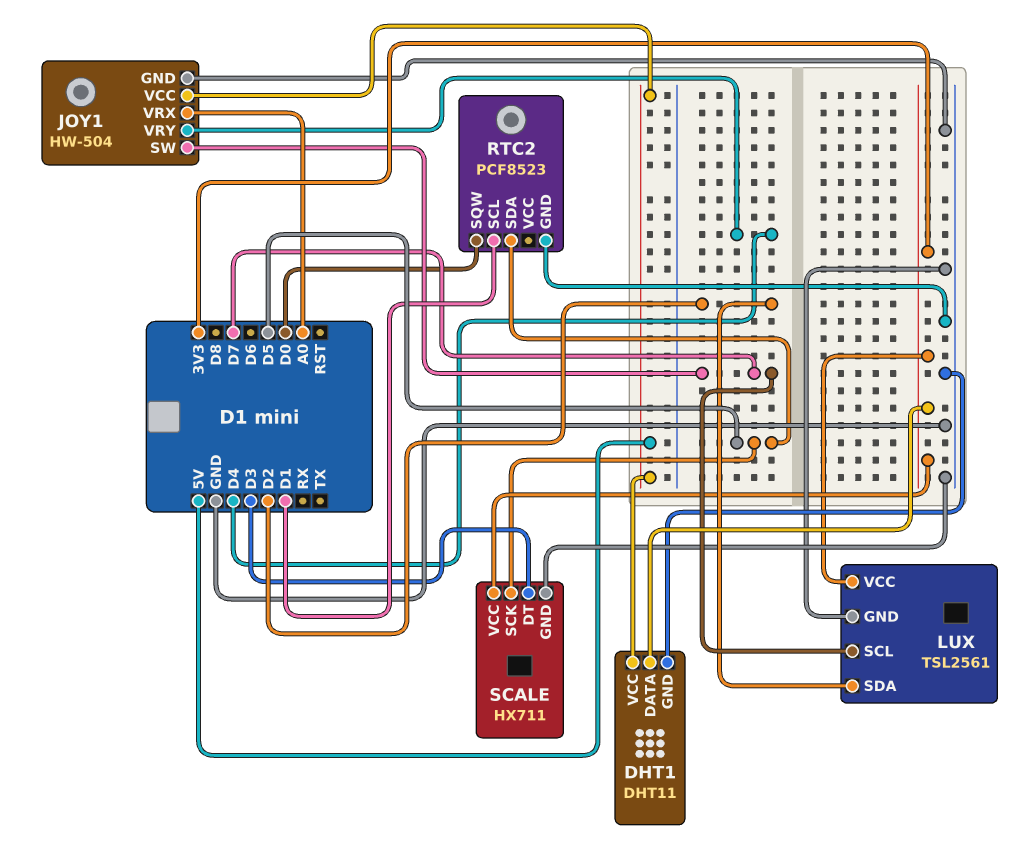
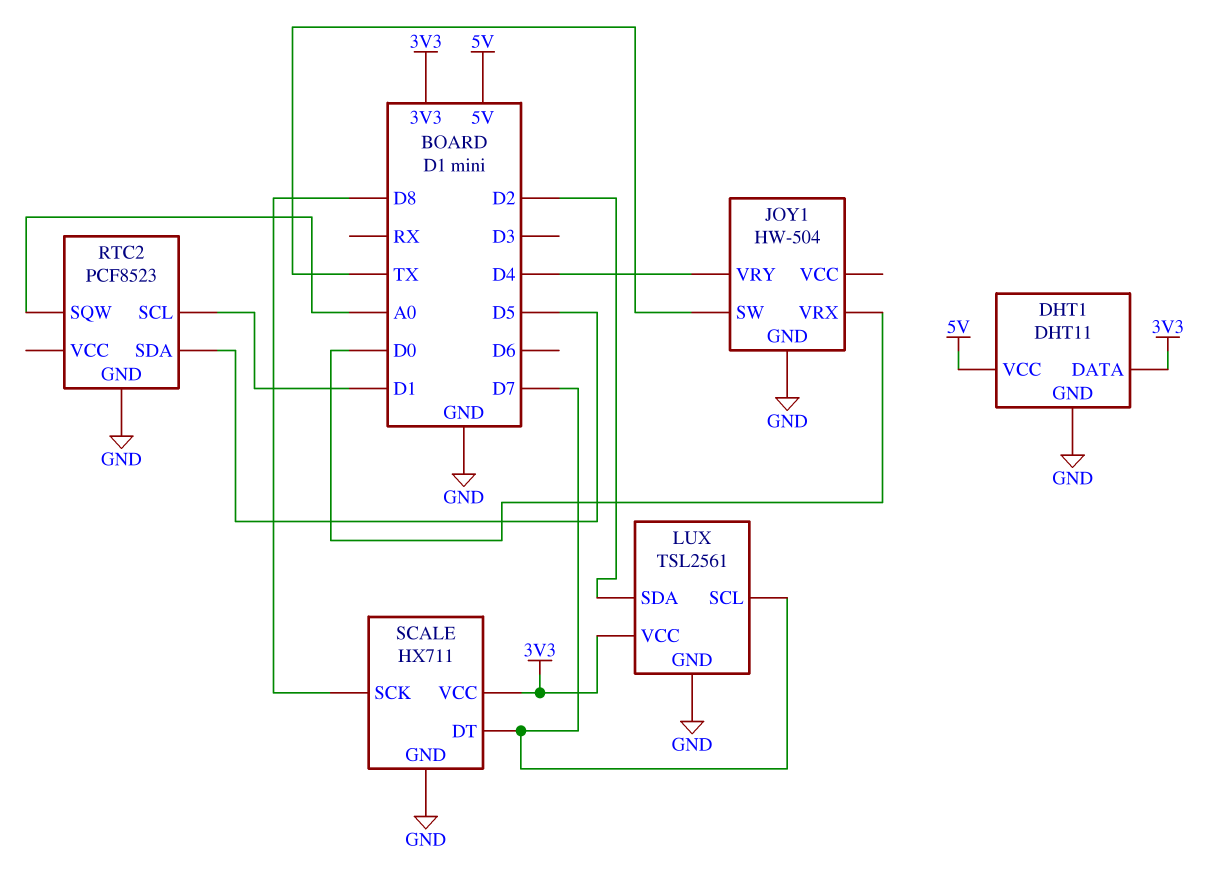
JOY1 pin SW: D7 -> TX
JOY1 pin VCC: 5V -> none
JOY1 pin VRX: A0 -> D0
RTC2 pin SQW: D0 -> A0
SCALE pin DT: D3 -> D7
SCALE pin SCK: D5 -> D8

